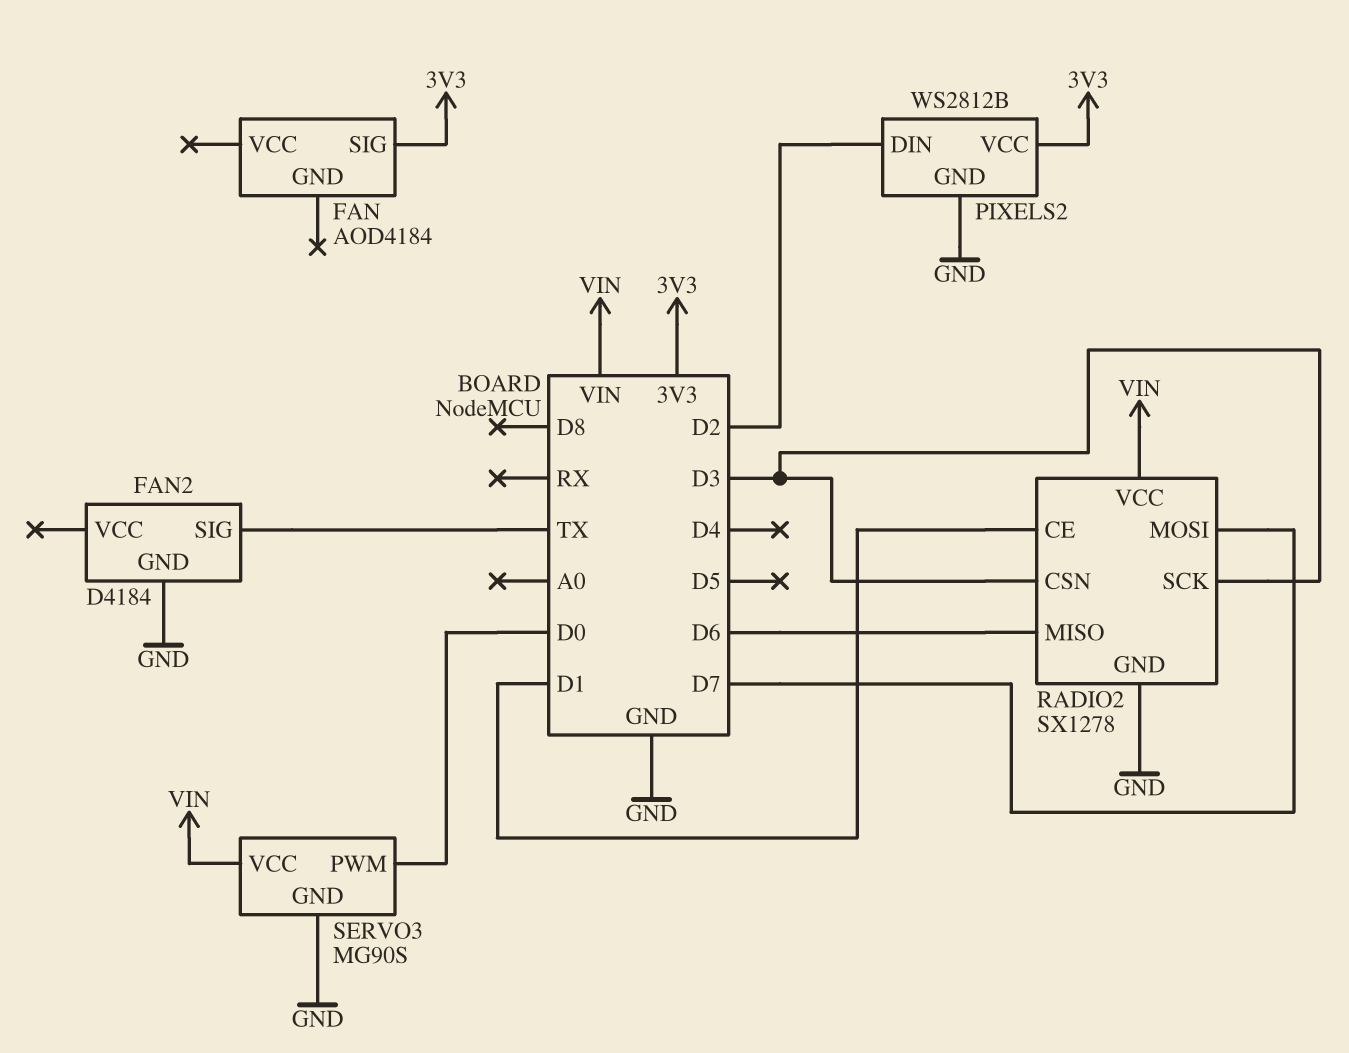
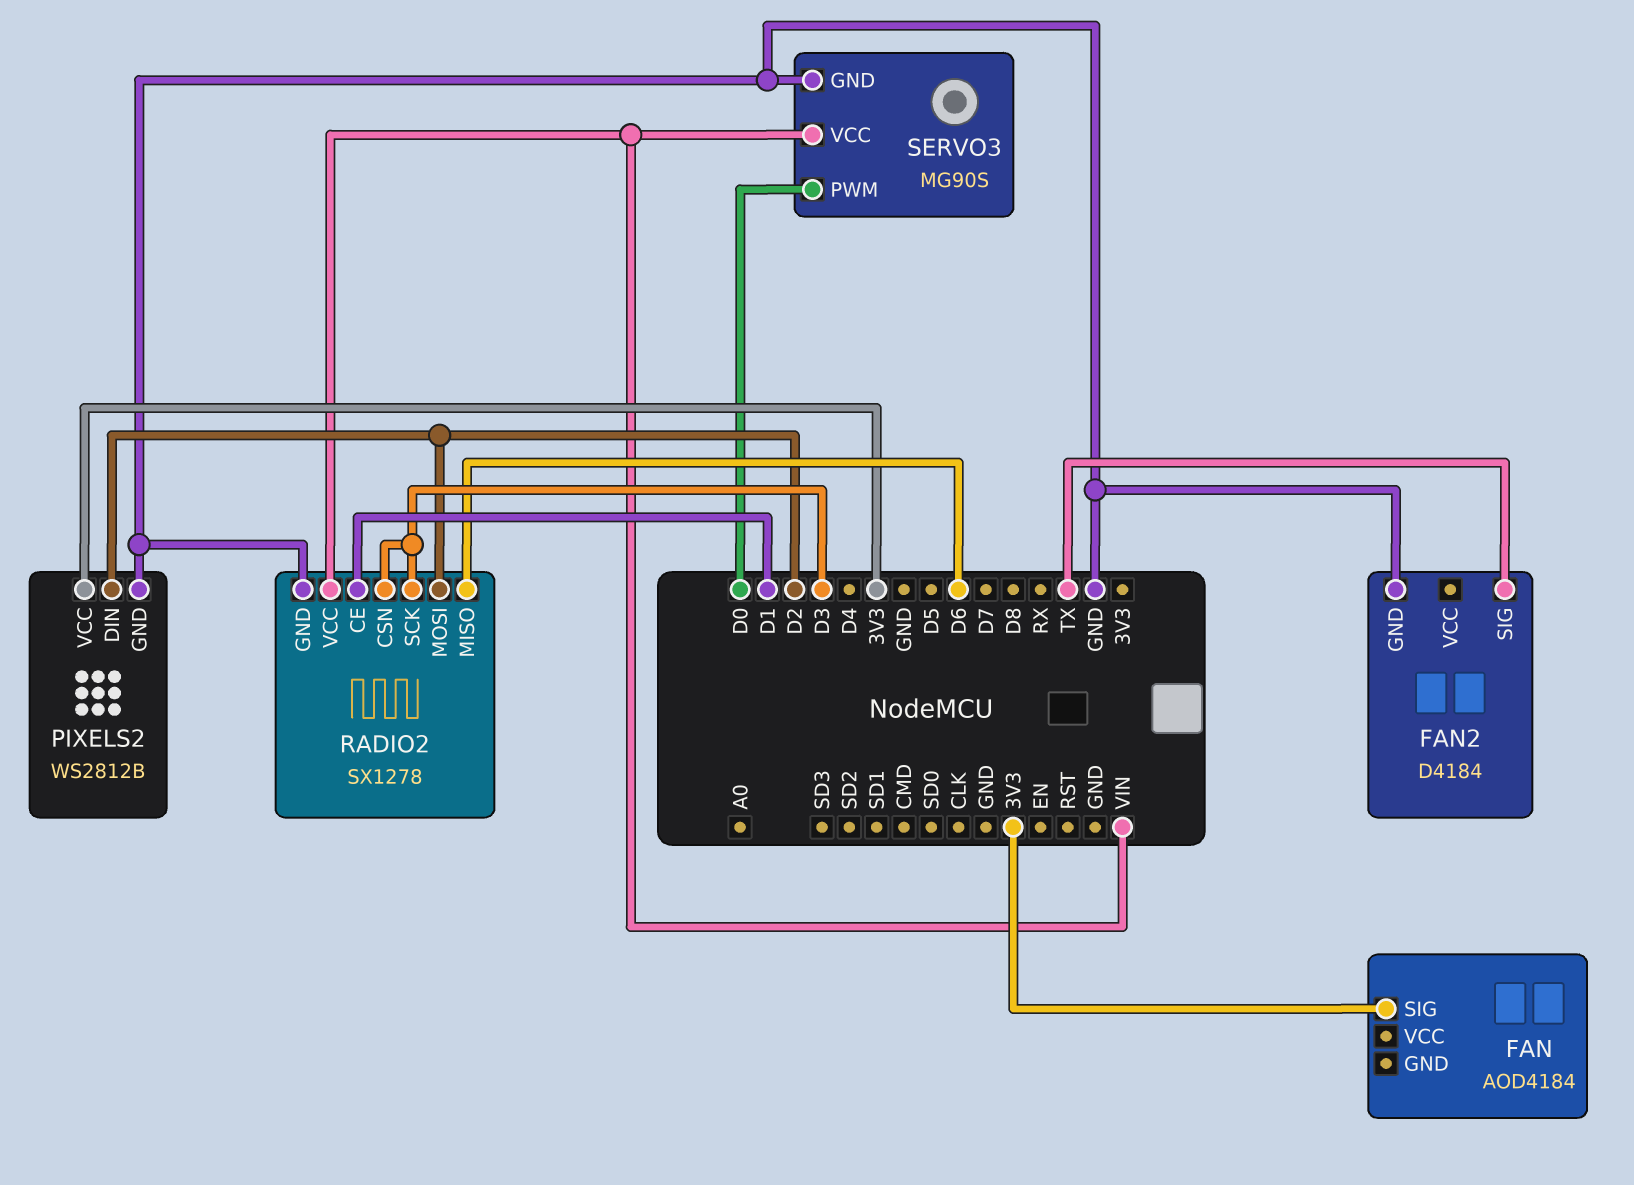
RADIO2 pin MOSI: D7 -> D2

